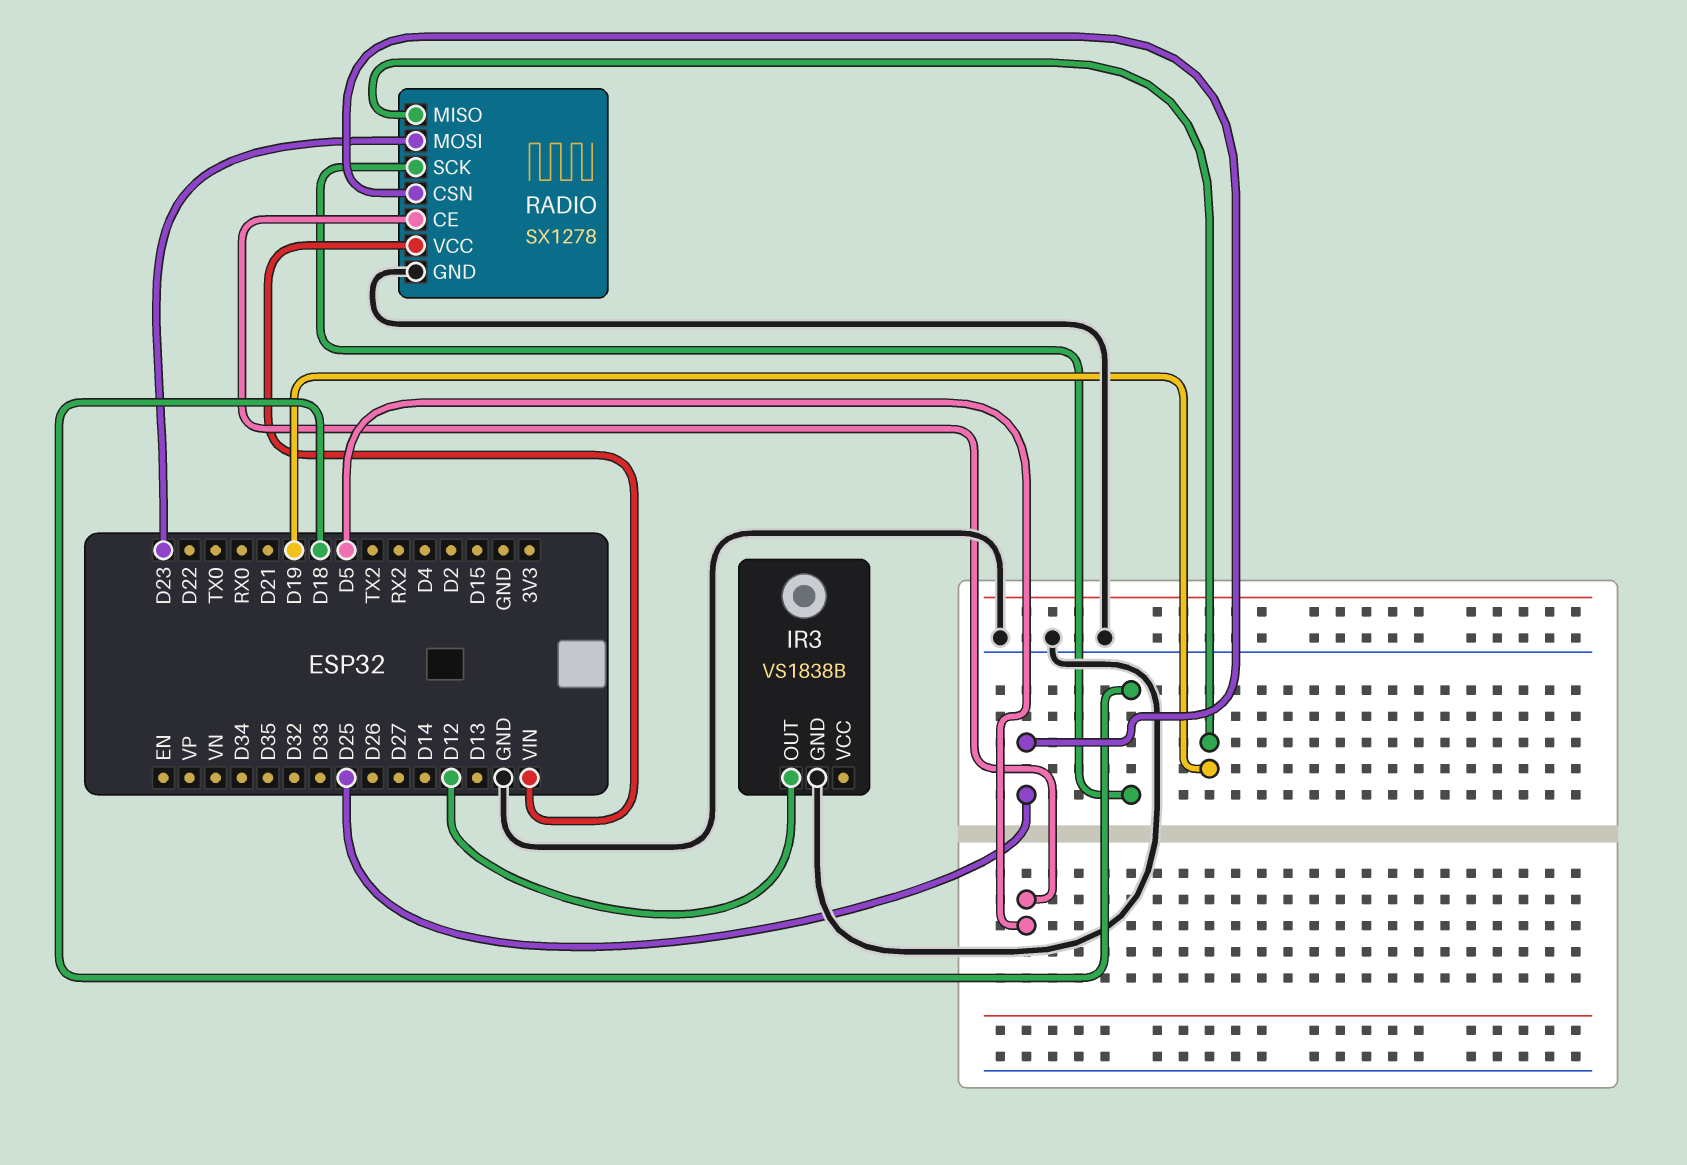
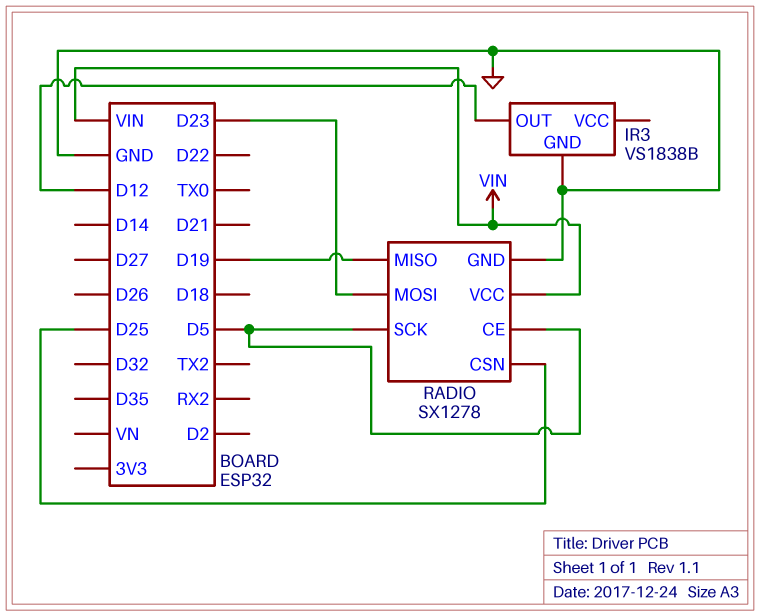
RADIO pin SCK: D18 -> D5

